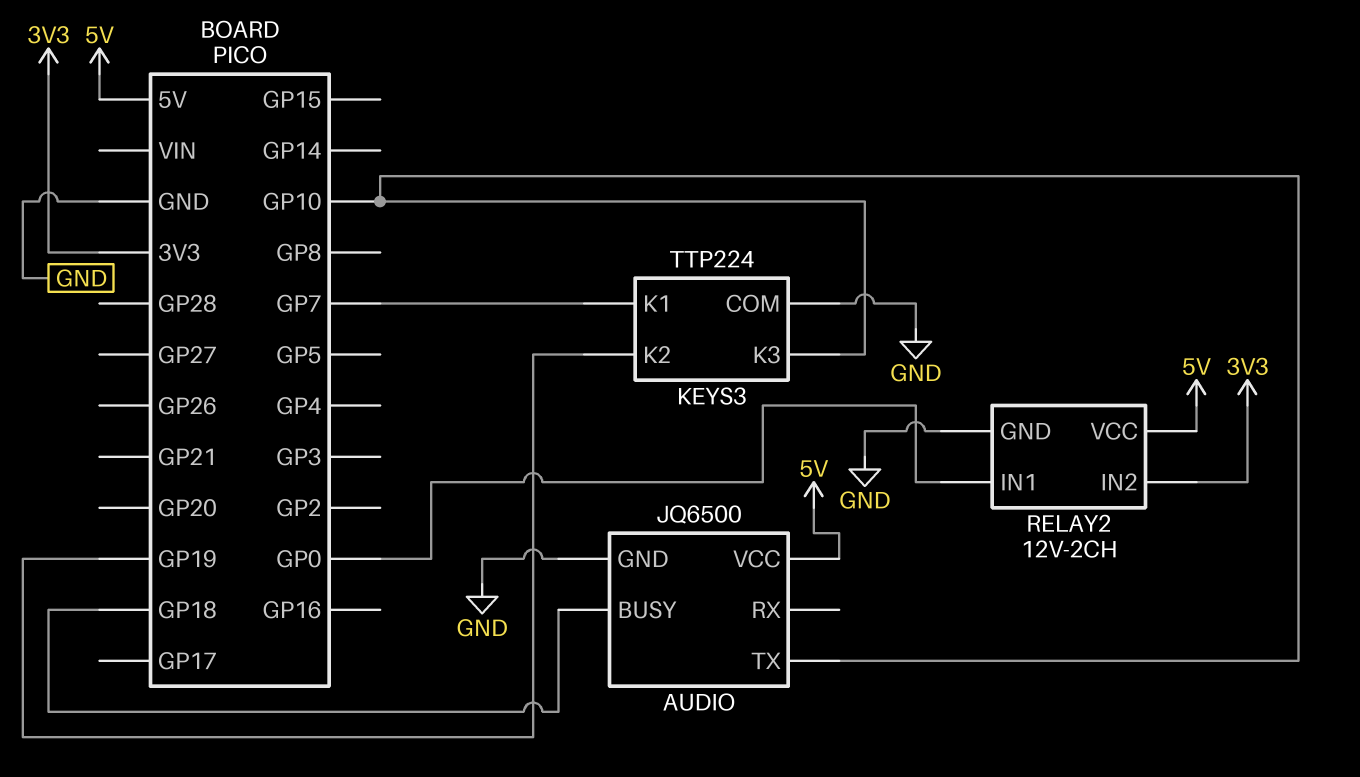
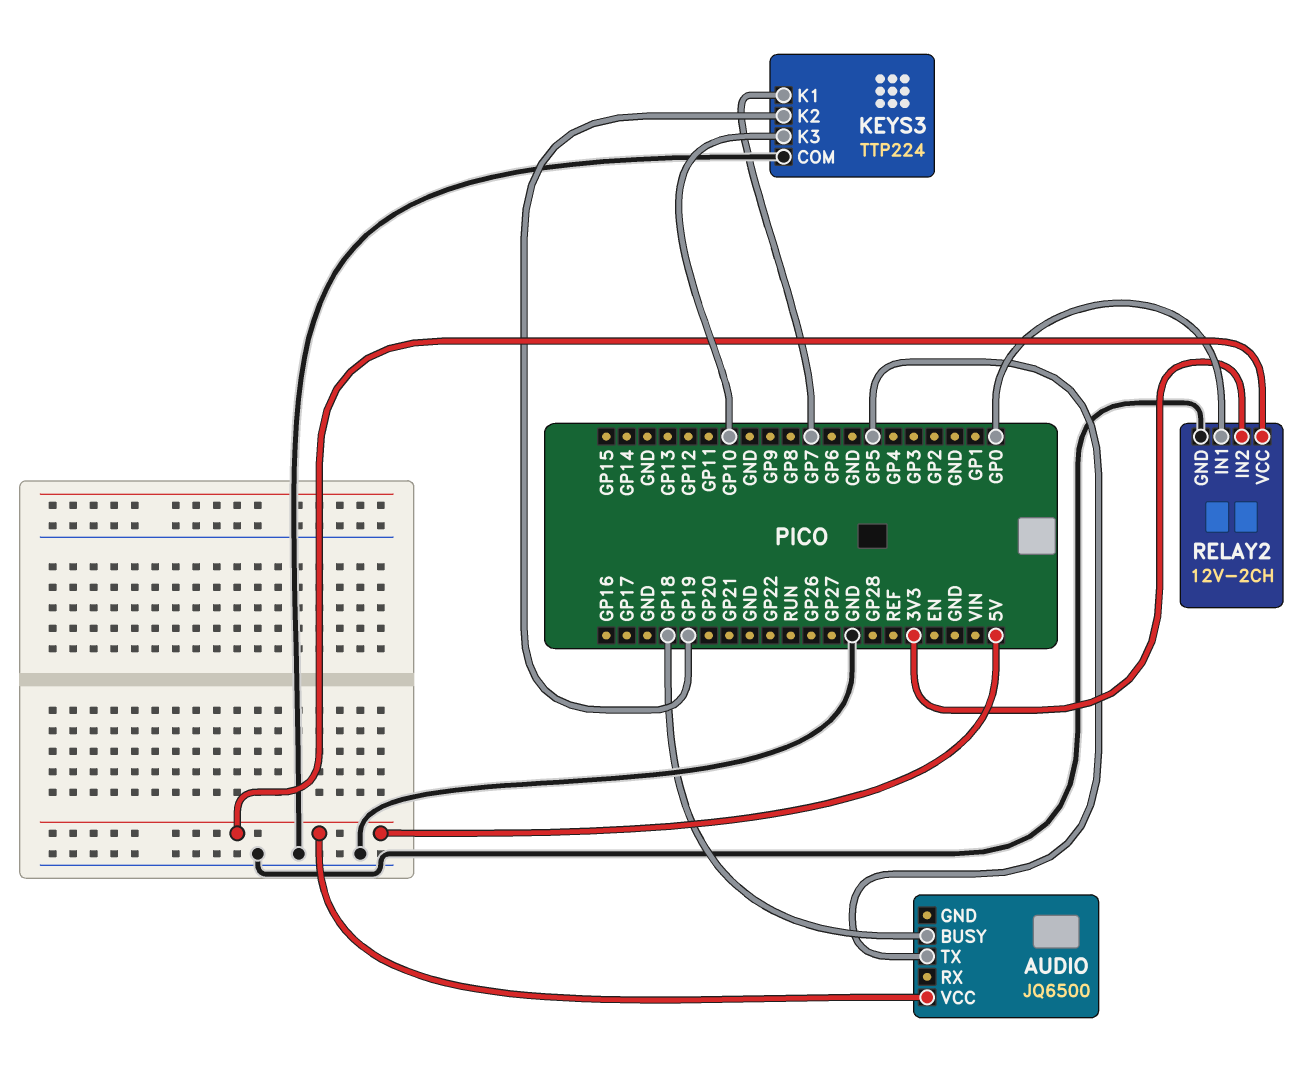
AUDIO pin GND: GND -> none
AUDIO pin TX: GP10 -> GP5

